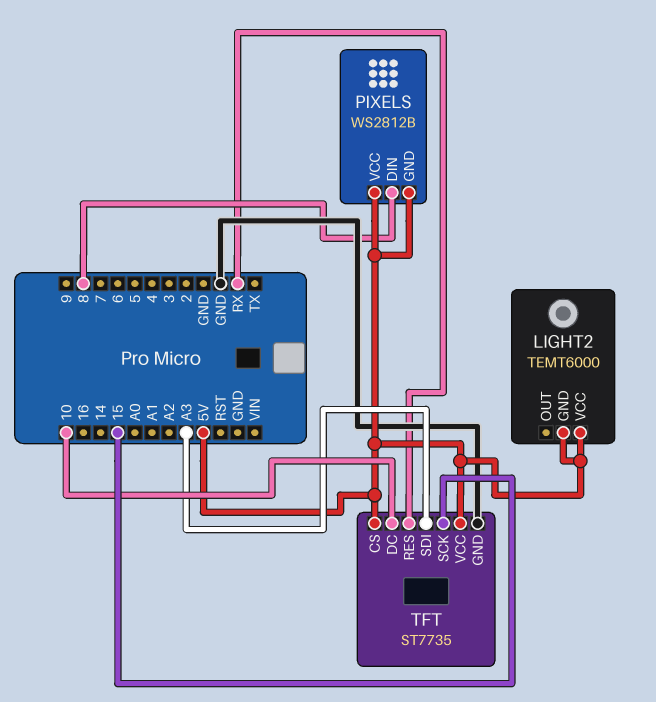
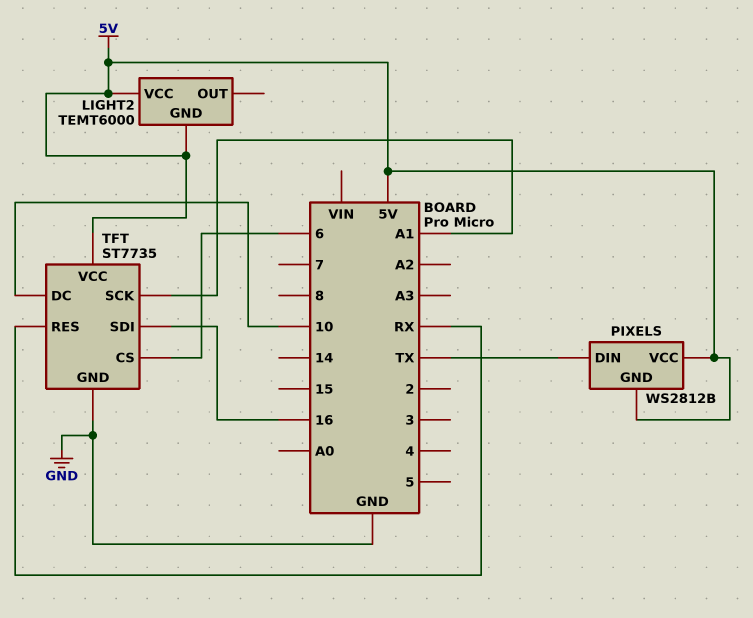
PIXELS pin DIN: 8 -> TX
TFT pin CS: 5V -> 6
TFT pin SCK: 15 -> A1
TFT pin SDI: A3 -> 16

